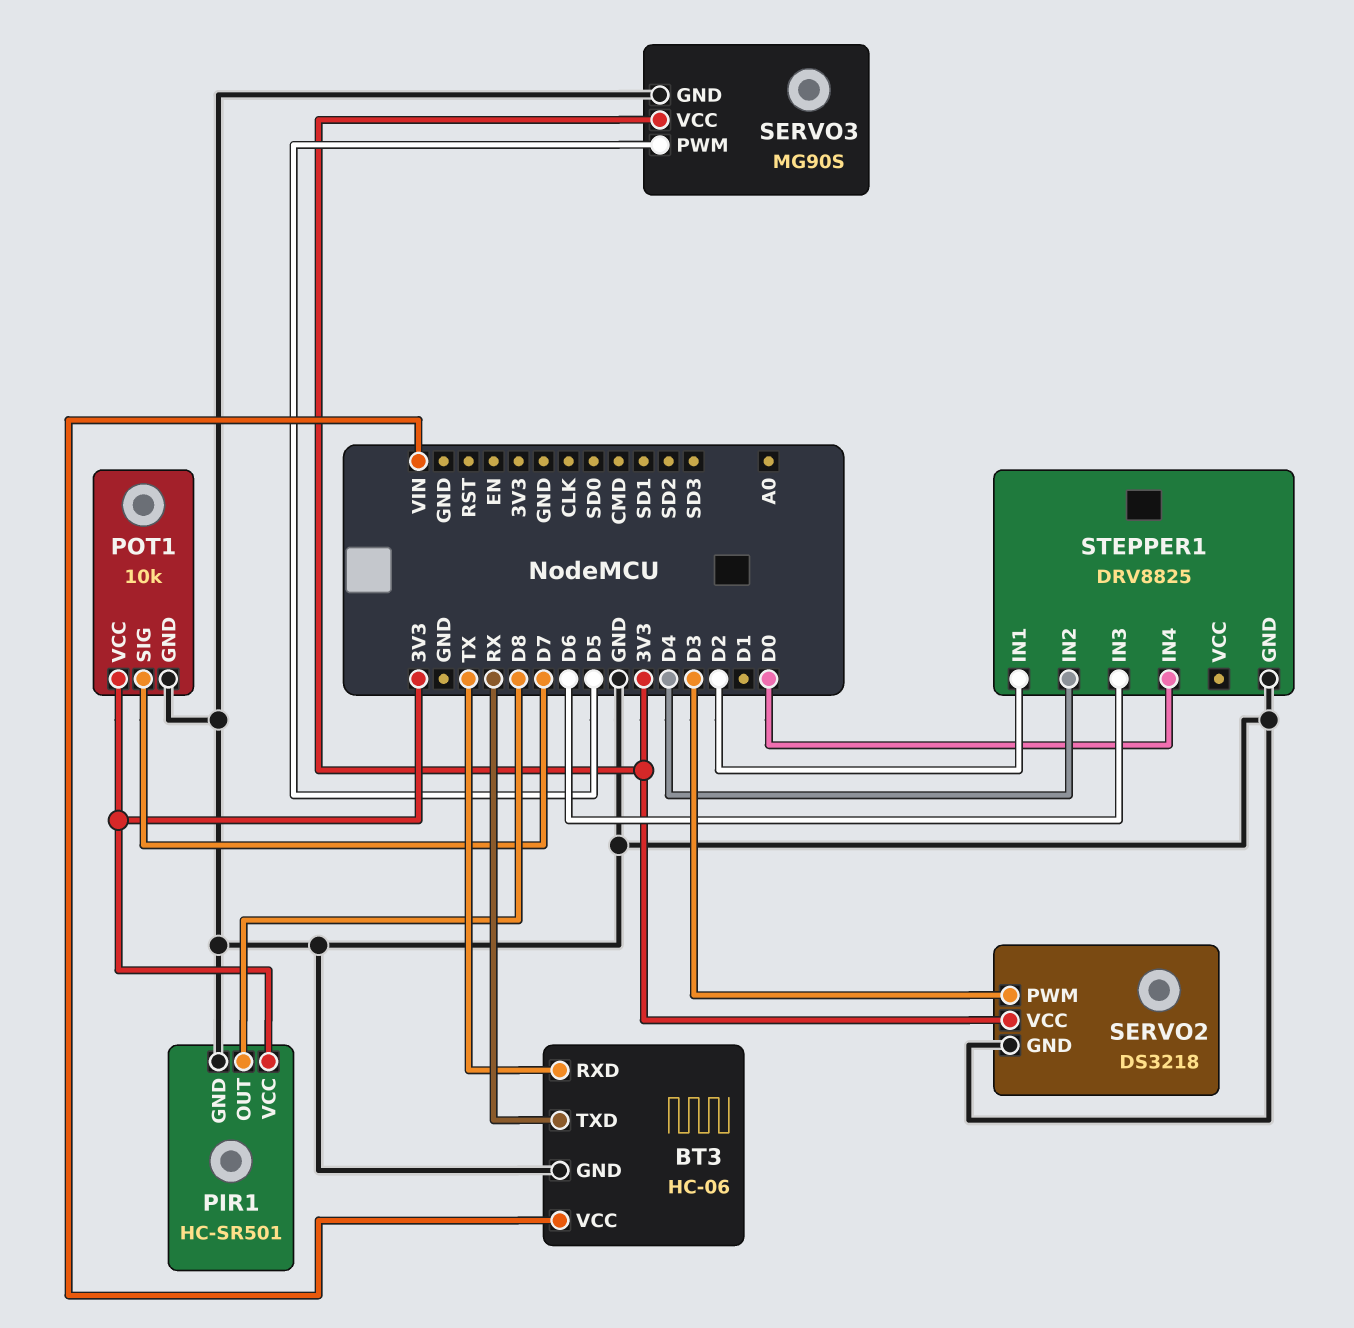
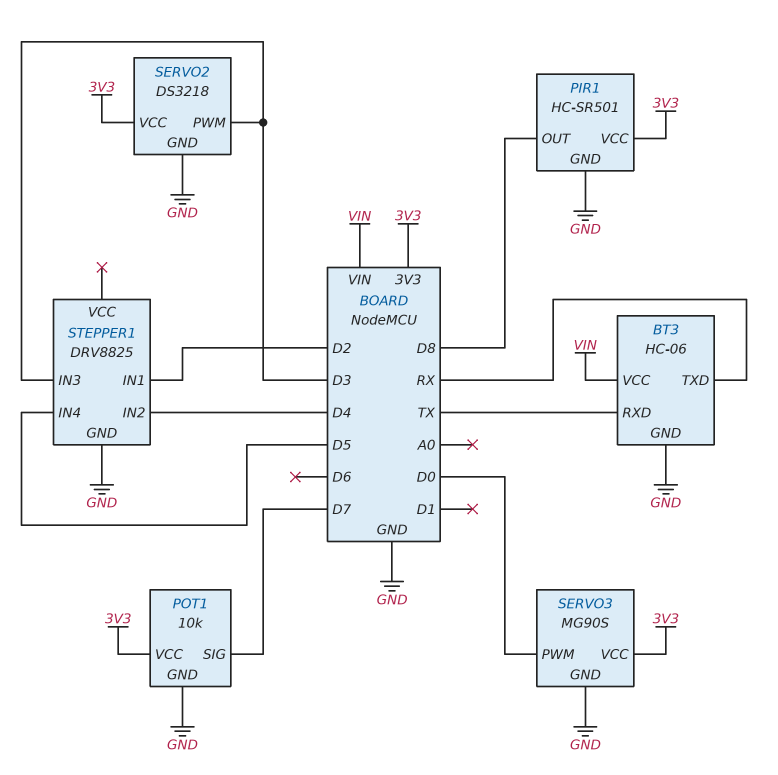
SERVO3 pin PWM: D5 -> D0
STEPPER1 pin IN3: D6 -> D3
STEPPER1 pin IN4: D0 -> D5

